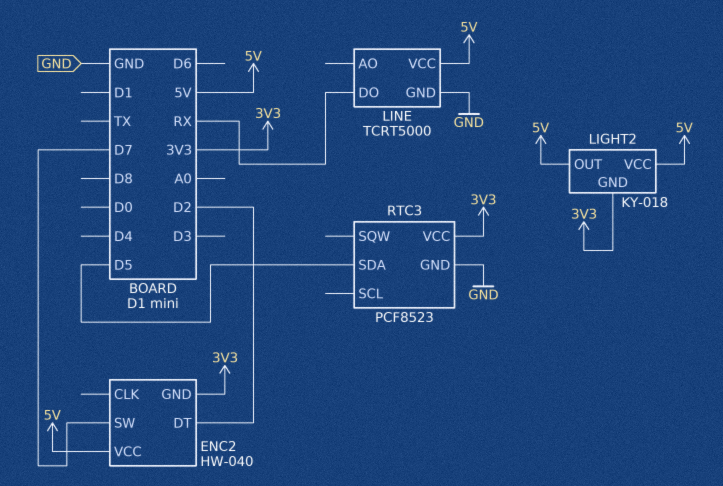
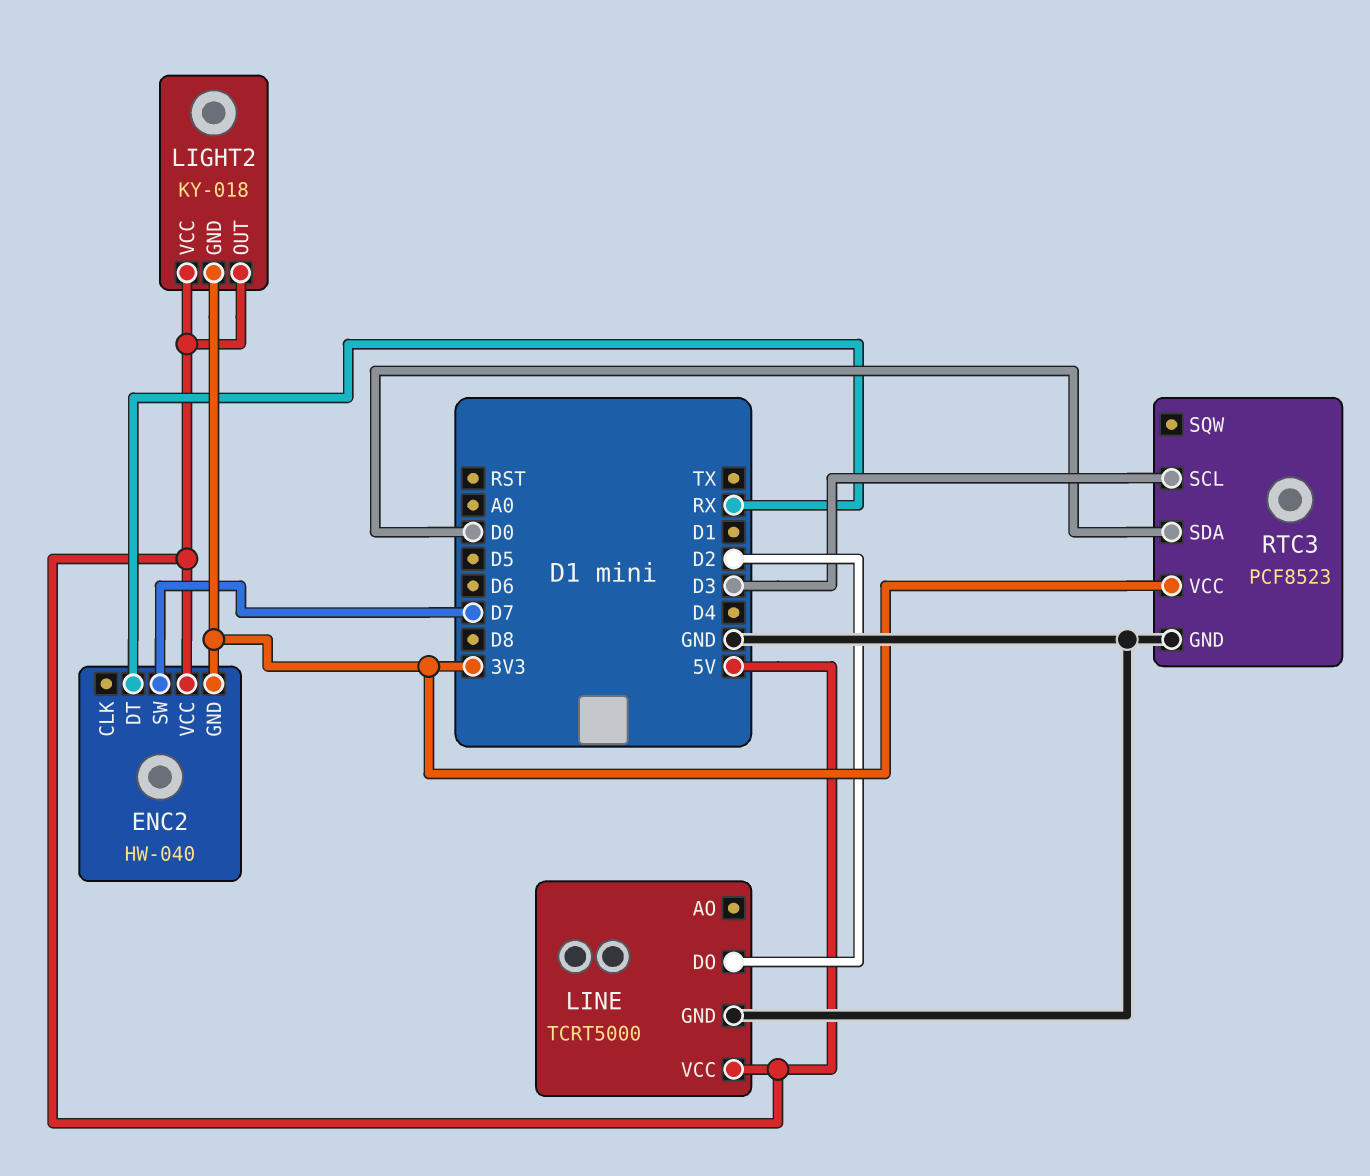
ENC2 pin DT: D2 -> RX
LINE pin DO: RX -> D2
RTC3 pin SCL: none -> D3
RTC3 pin SDA: D5 -> D0

